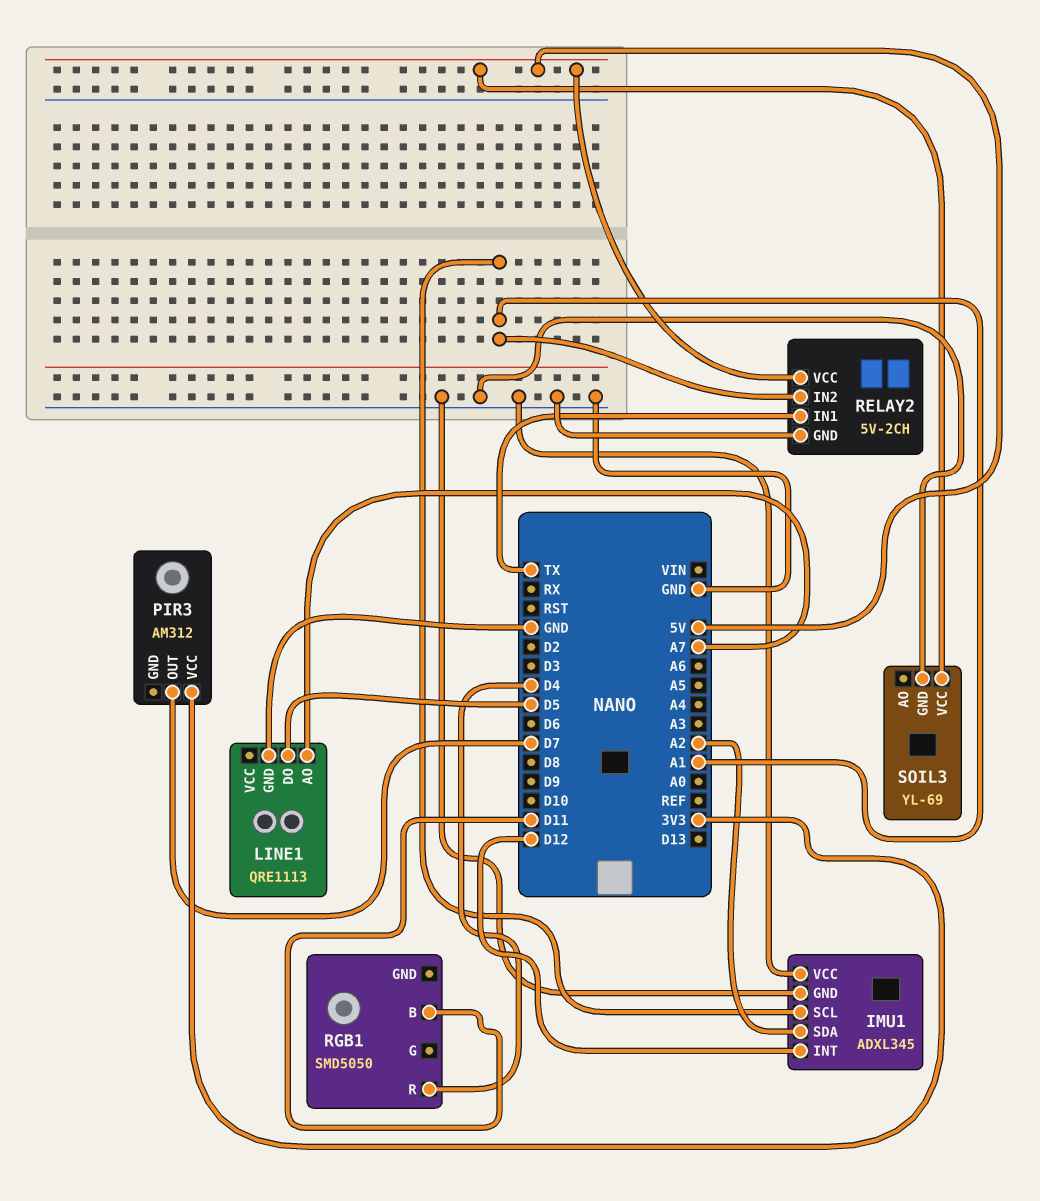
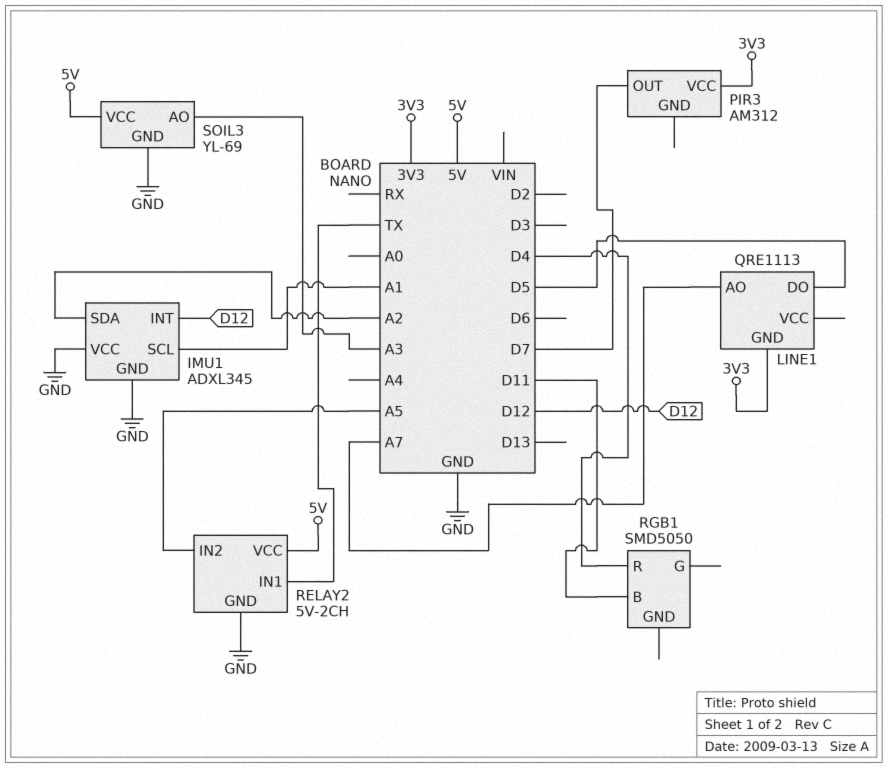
LINE1 pin GND: GND -> 3V3
RELAY2 pin IN2: A1 -> A5
SOIL3 pin AO: none -> A3

